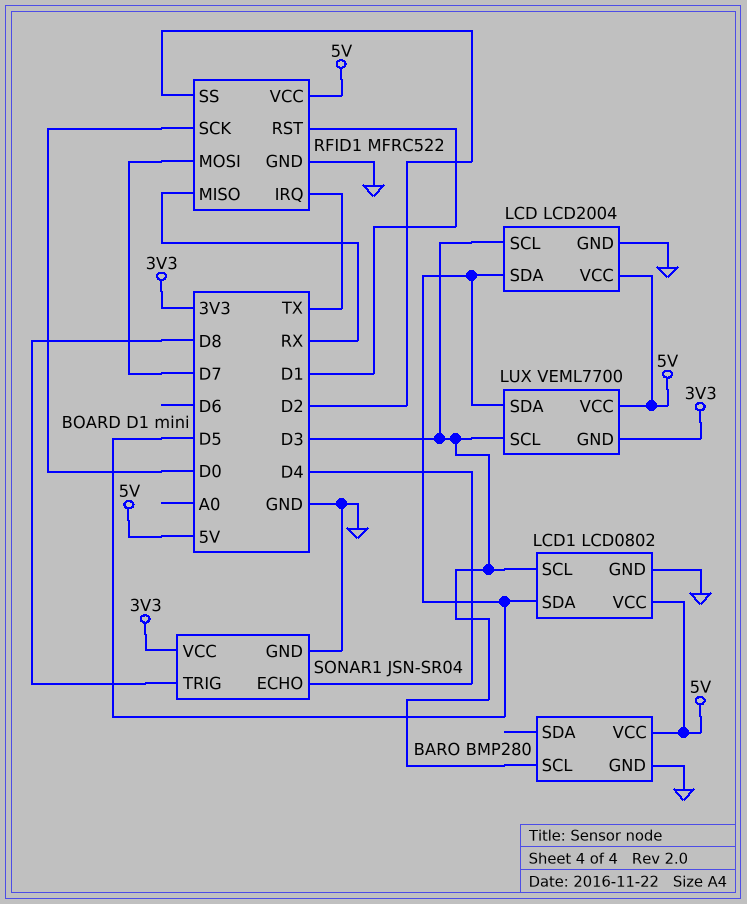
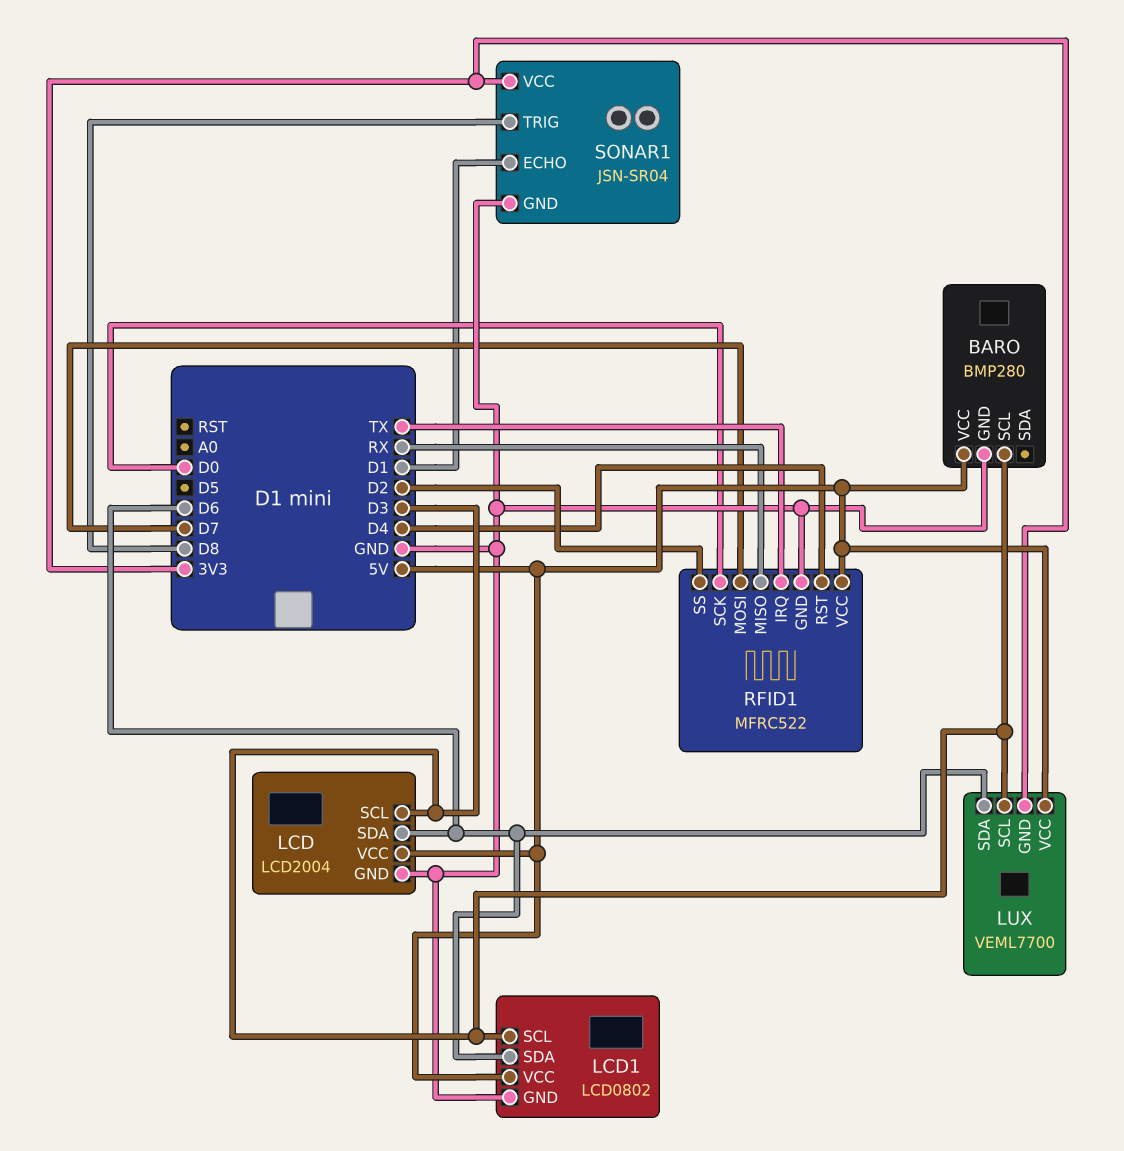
LCD pin SDA: D5 -> D6
LCD1 pin SDA: D5 -> D6
LUX pin SDA: D5 -> D6
RFID1 pin RST: D1 -> D4
SONAR1 pin ECHO: D4 -> D1

